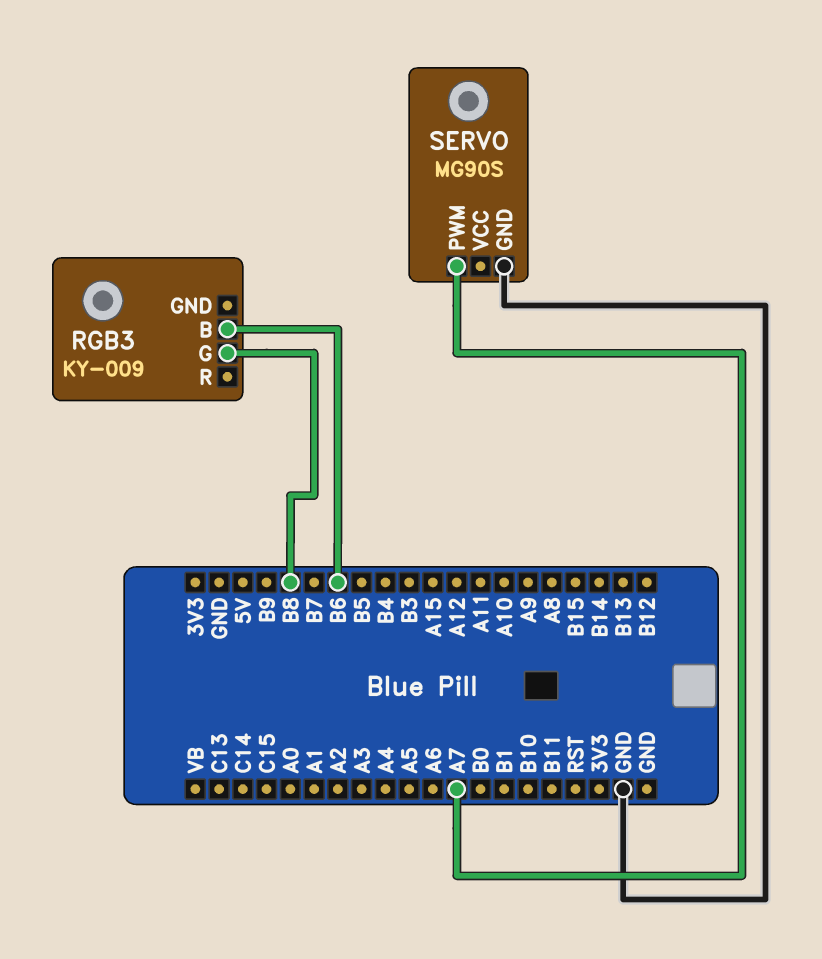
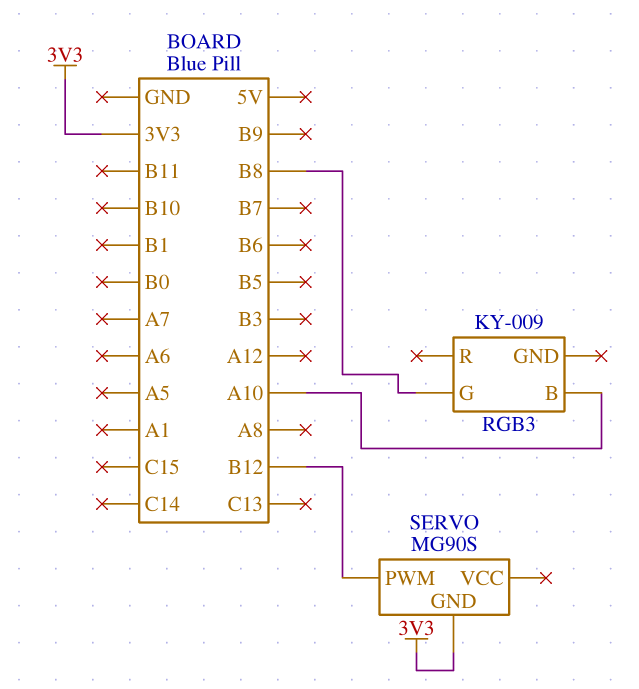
RGB3 pin B: B6 -> A10
SERVO pin GND: GND -> 3V3
SERVO pin PWM: A7 -> B12

